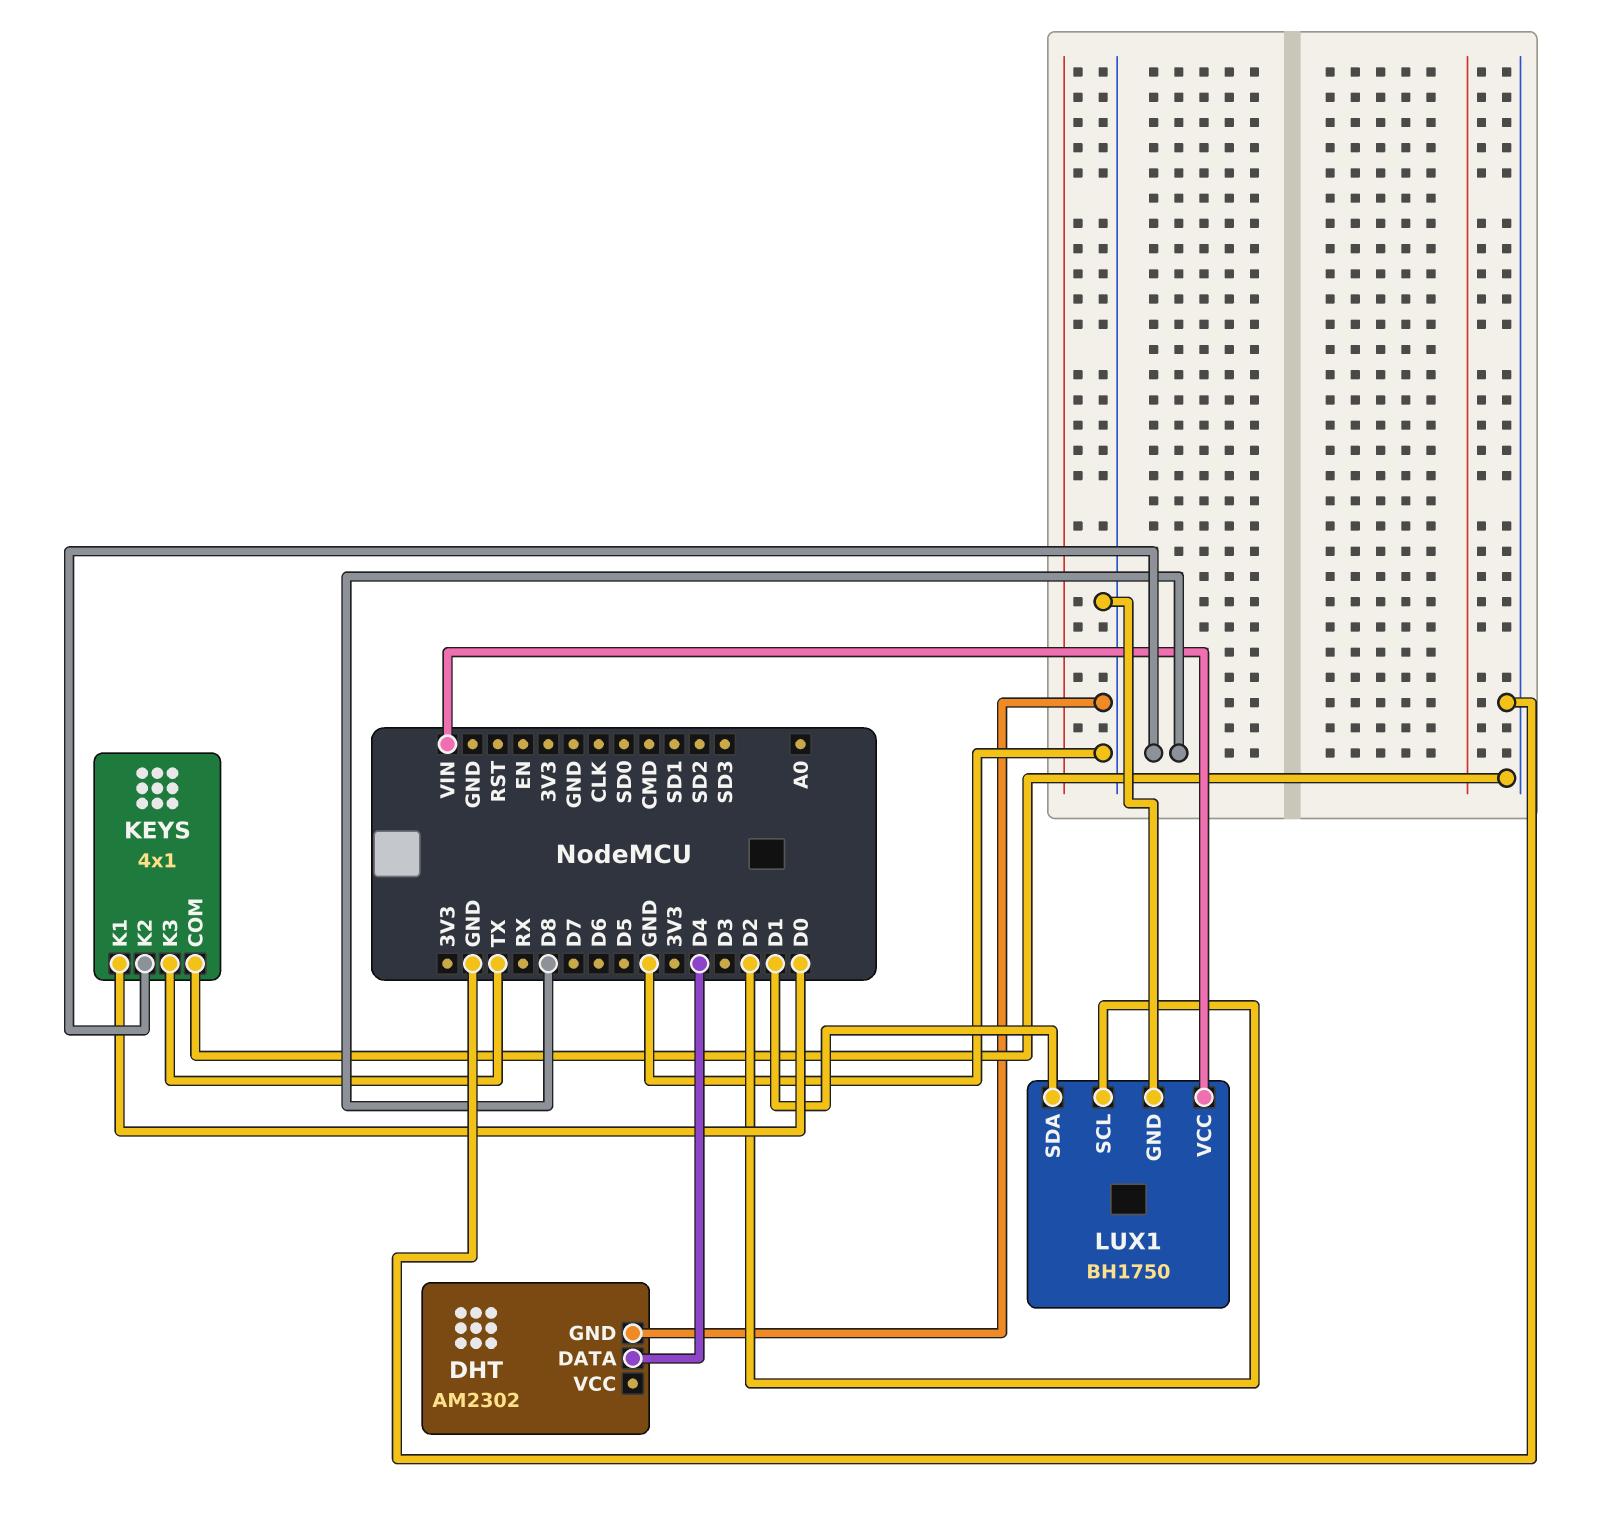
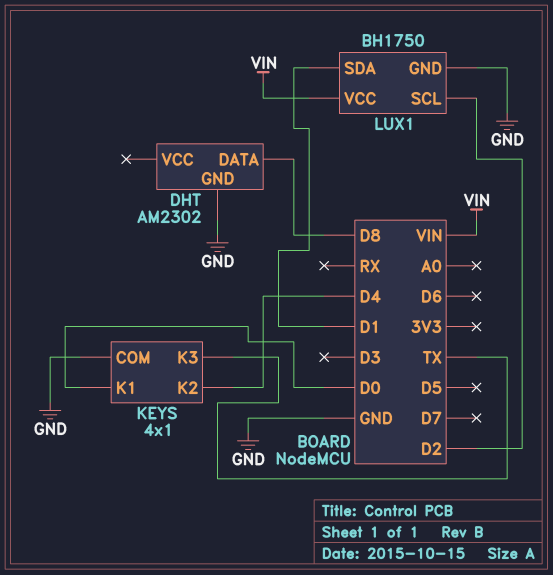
DHT pin DATA: D4 -> D8
KEYS pin K2: D8 -> D4

